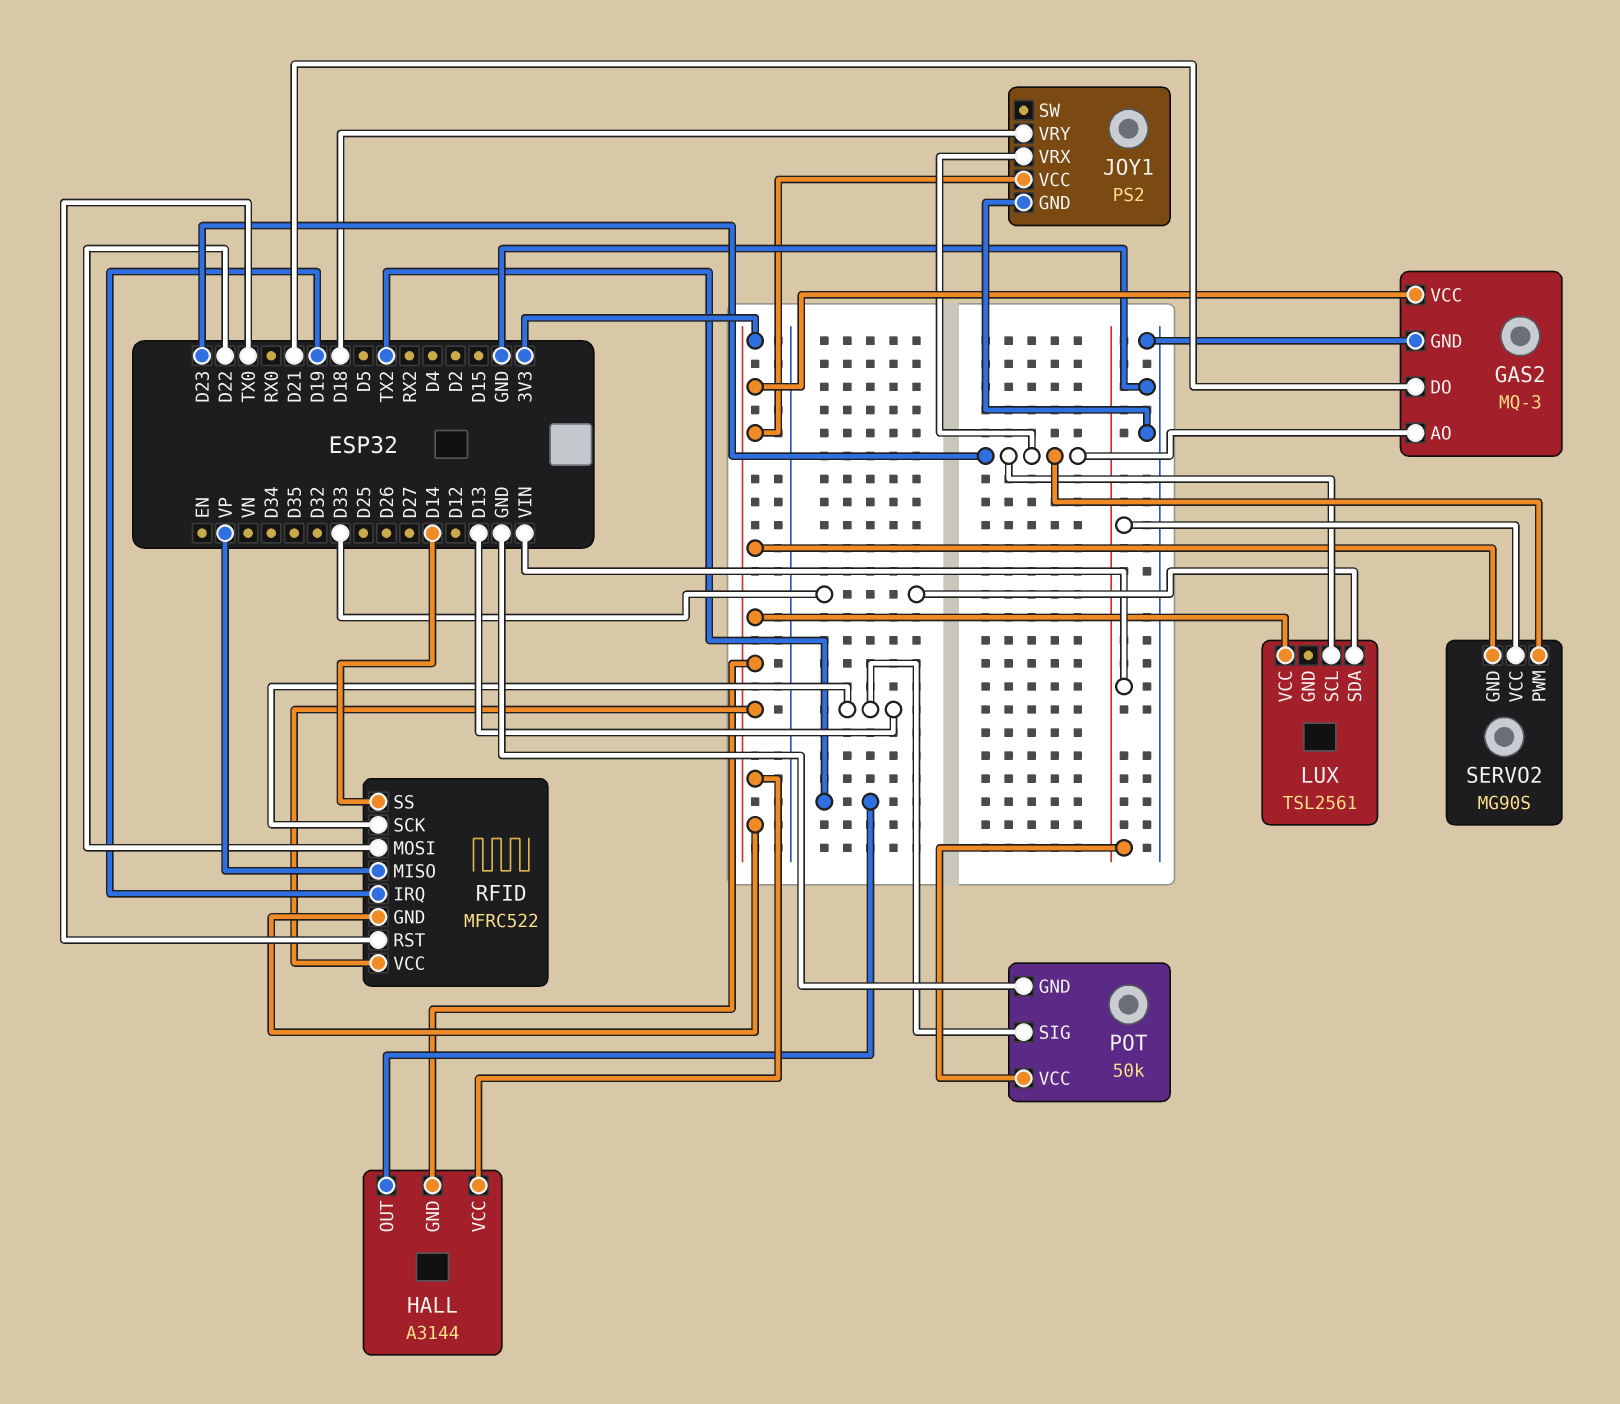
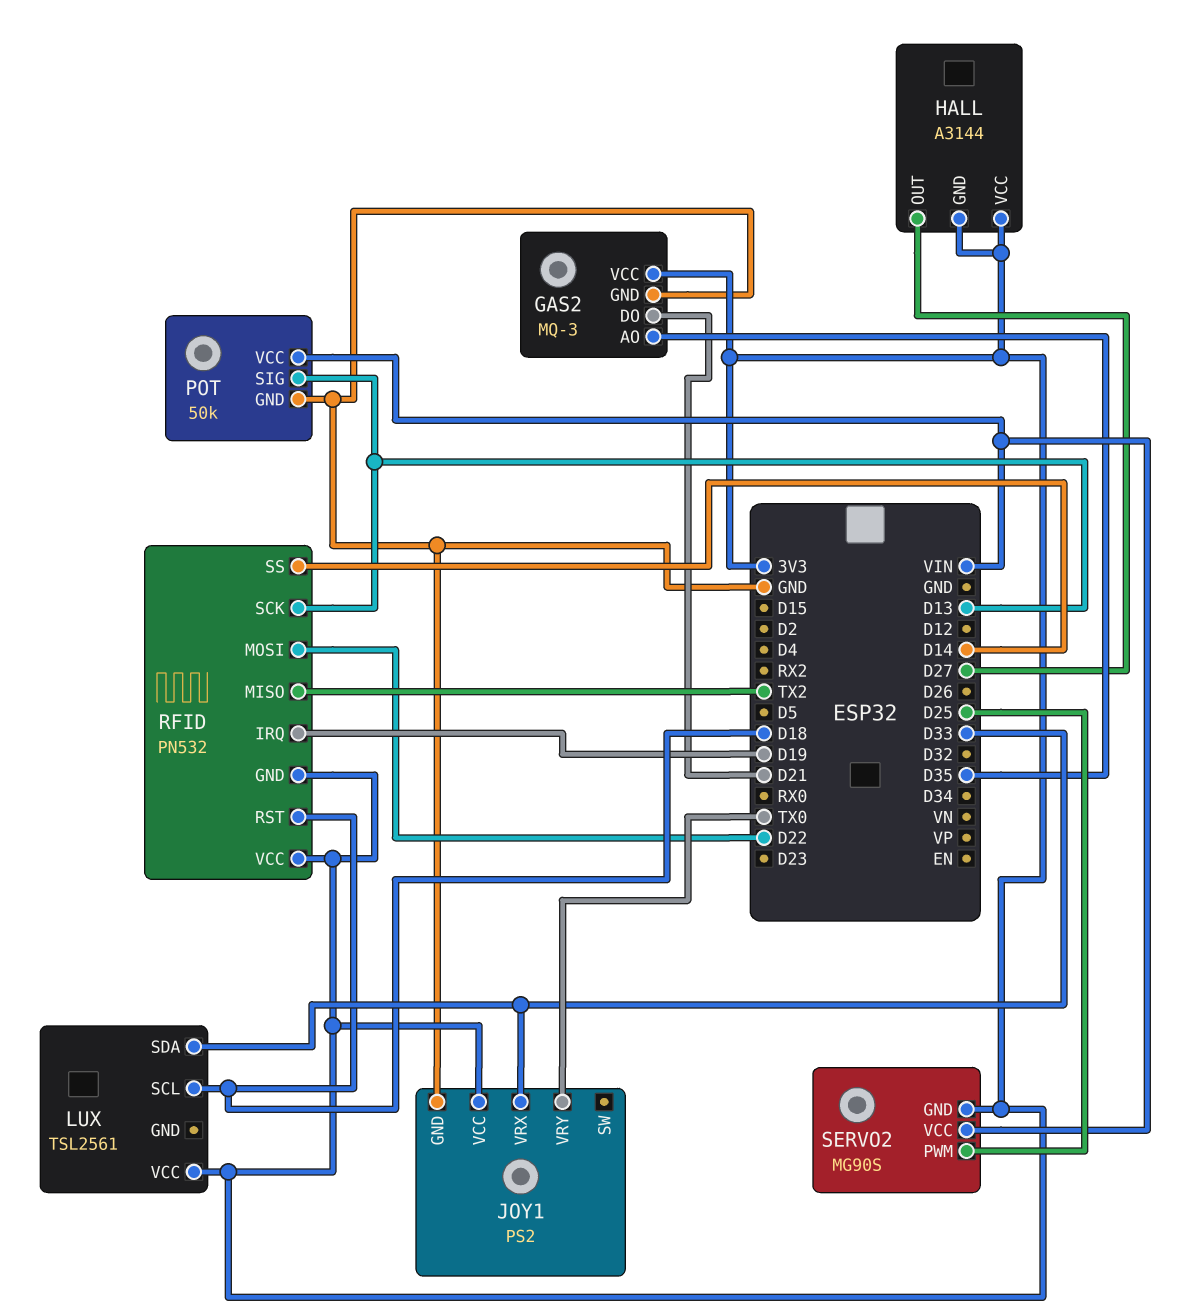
GAS2 pin AO: D23 -> D35
HALL pin OUT: TX2 -> D27
JOY1 pin VRX: D23 -> D33
JOY1 pin VRY: D18 -> TX0
LUX pin SCL: D23 -> D18
RFID: MFRC522 -> PN532
RFID pin MISO: VP -> TX2
RFID pin RST: TX0 -> D18
SERVO2 pin PWM: D23 -> D25

